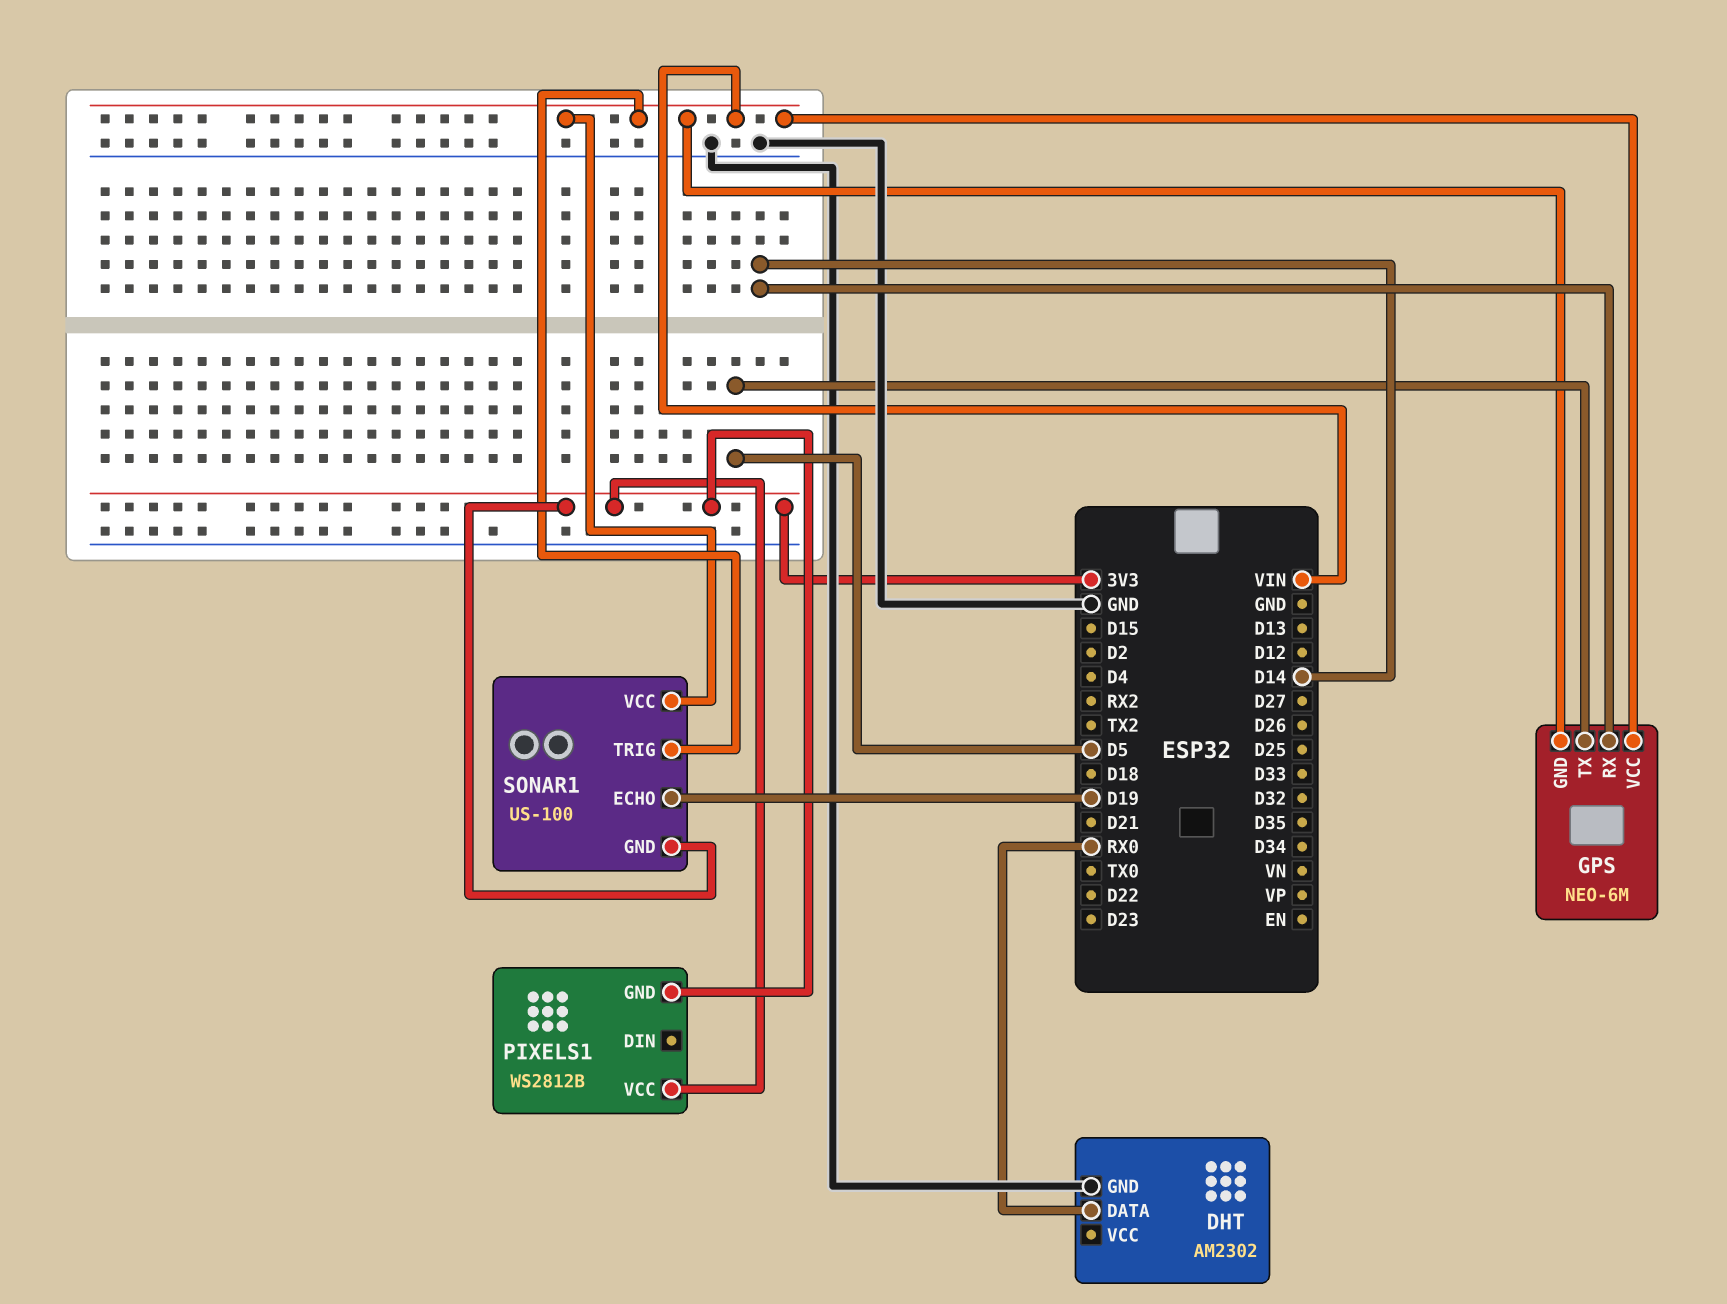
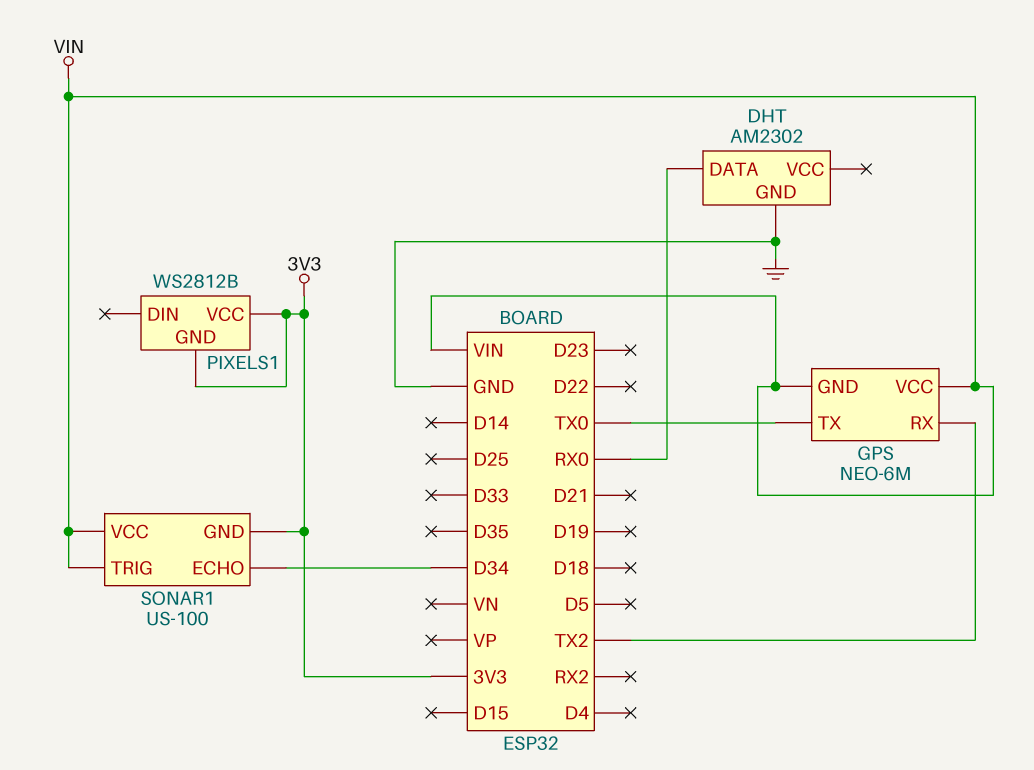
GPS pin RX: D14 -> TX2
GPS pin TX: D5 -> TX0
SONAR1 pin ECHO: D19 -> D34

